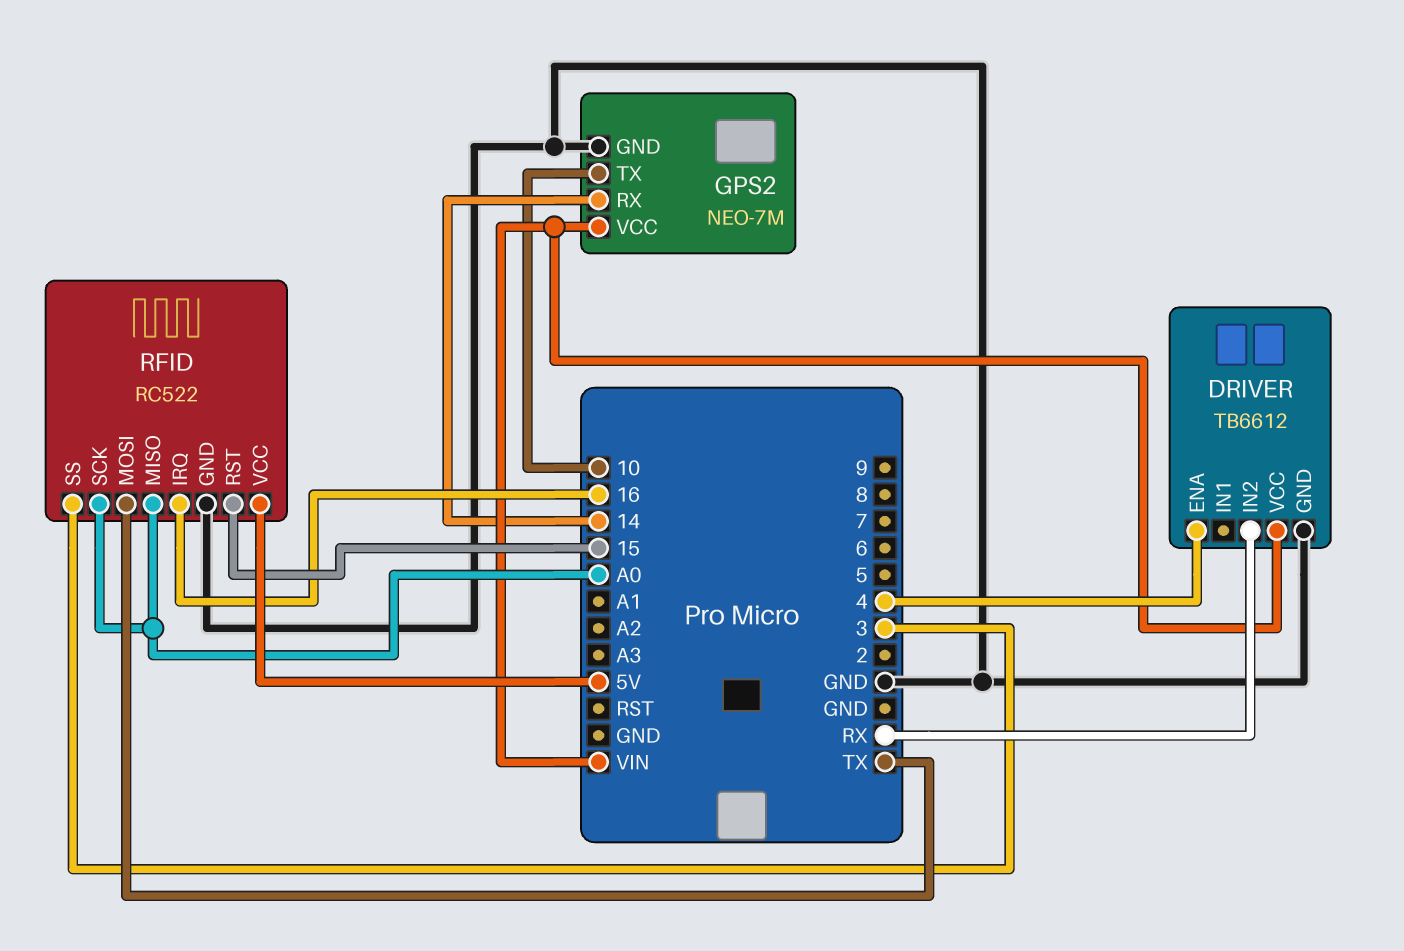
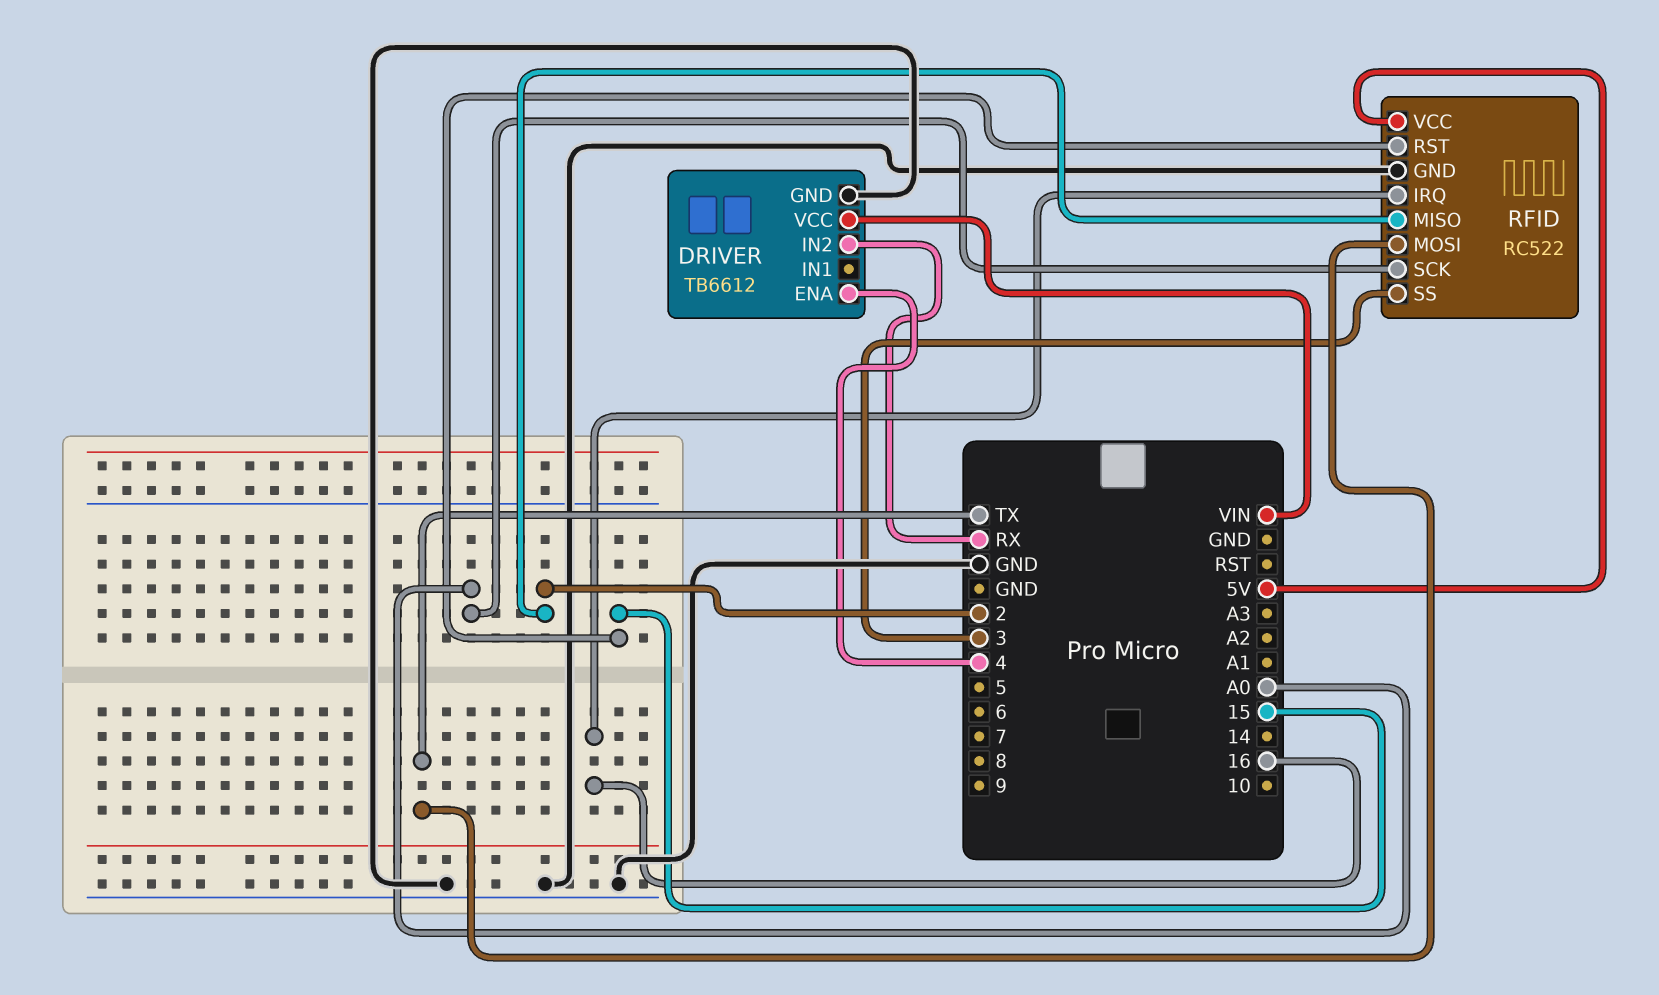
GPS2: NEO-7M -> none
GPS2 pin GND: GND -> none
GPS2 pin RX: 14 -> none
GPS2 pin TX: 10 -> none
GPS2 pin VCC: VIN -> none
RFID pin MISO: A0 -> 2

